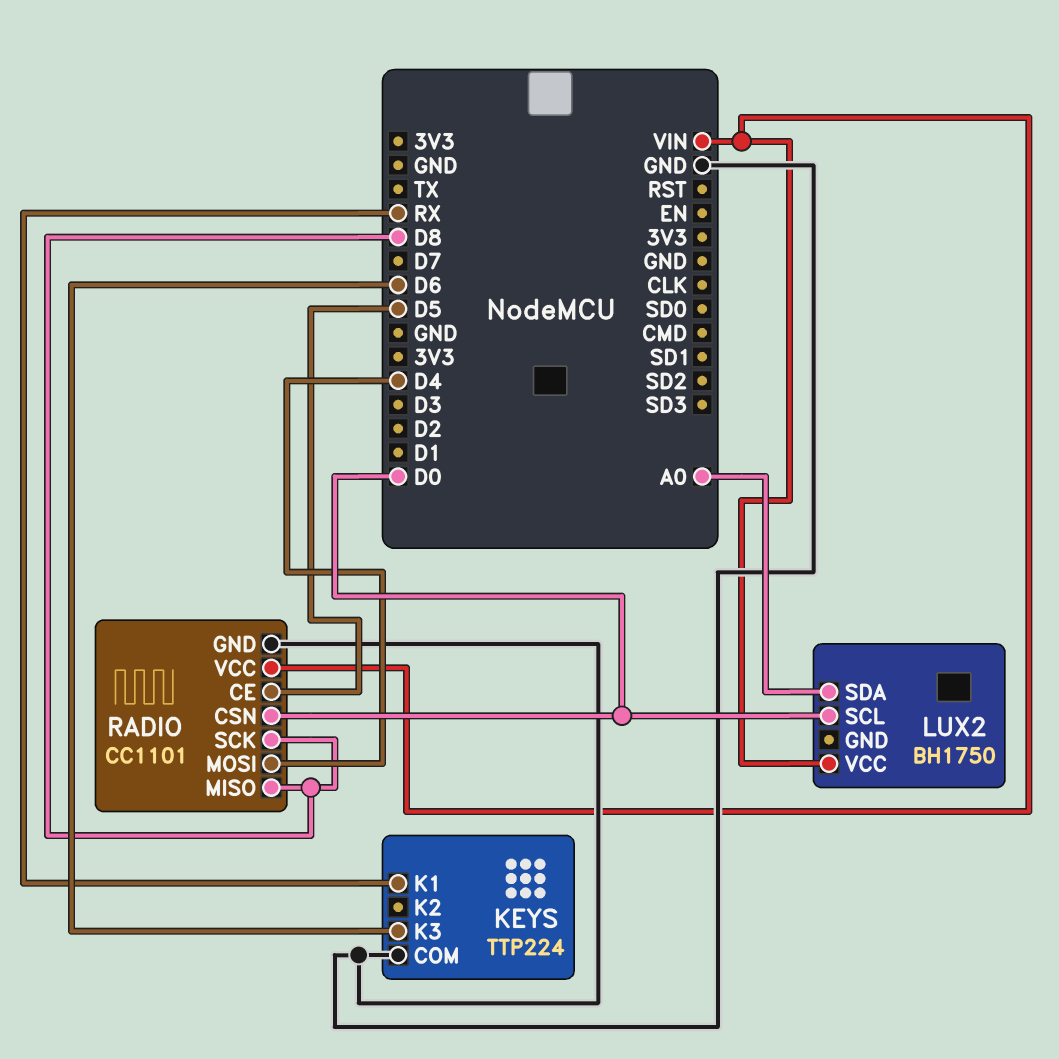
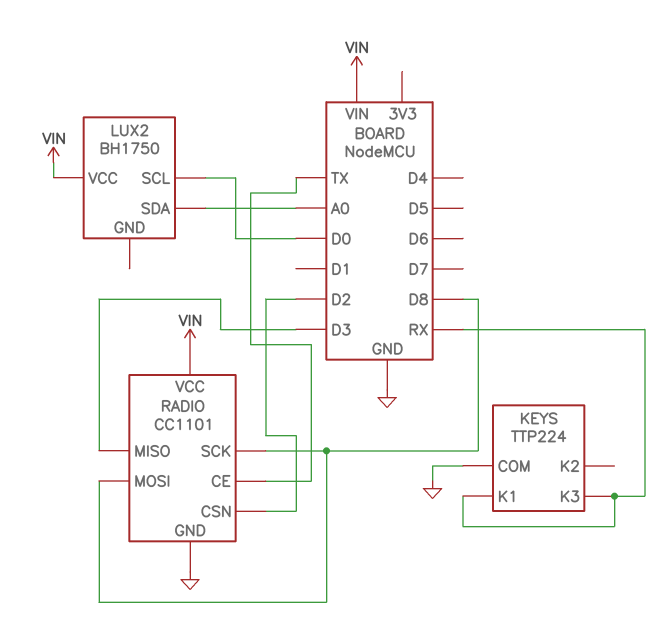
KEYS pin K3: D6 -> RX
RADIO pin CE: D5 -> TX
RADIO pin CSN: D0 -> D2
RADIO pin MISO: D8 -> D3
RADIO pin MOSI: D4 -> D8

